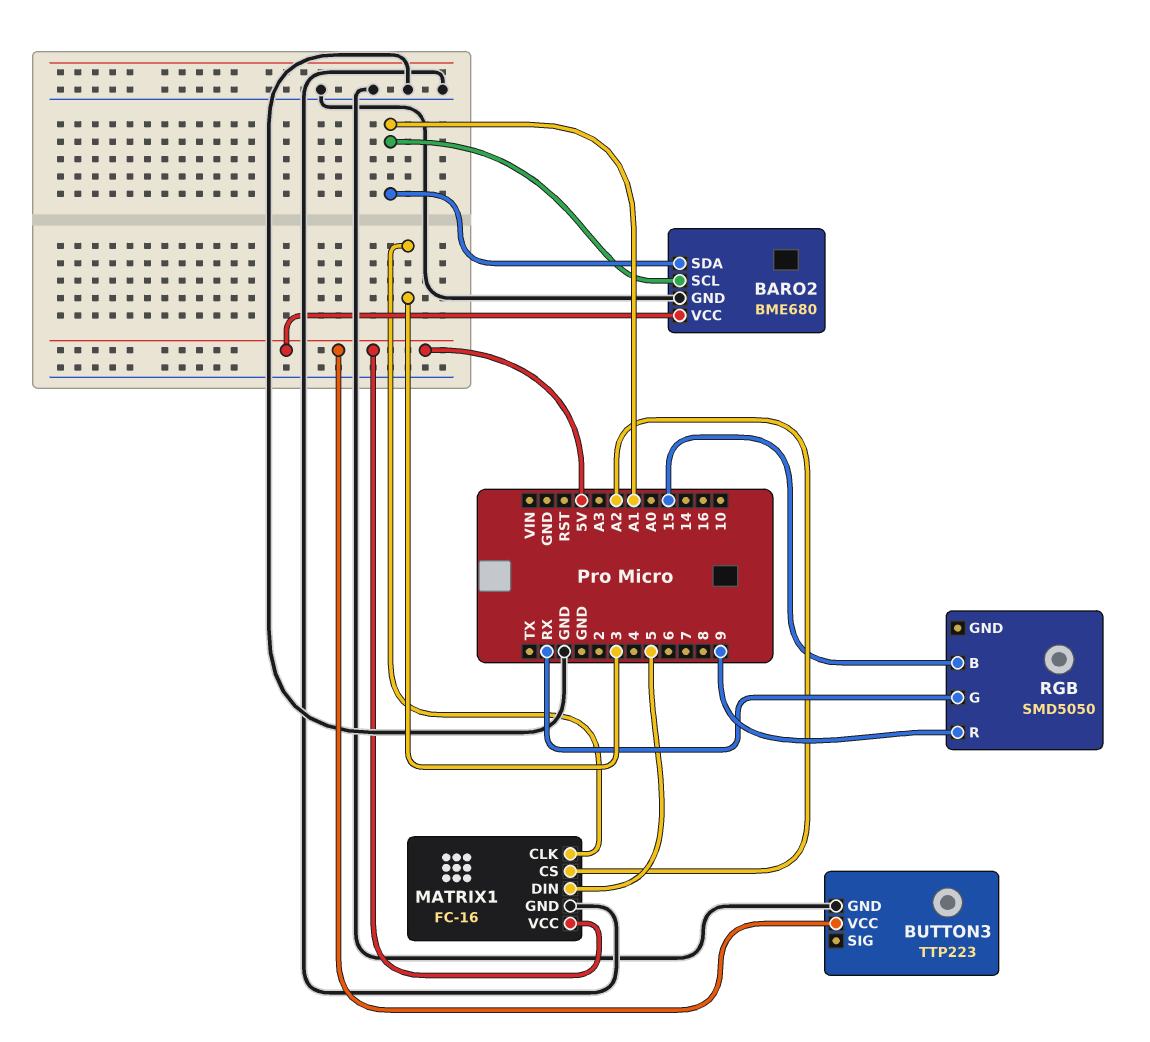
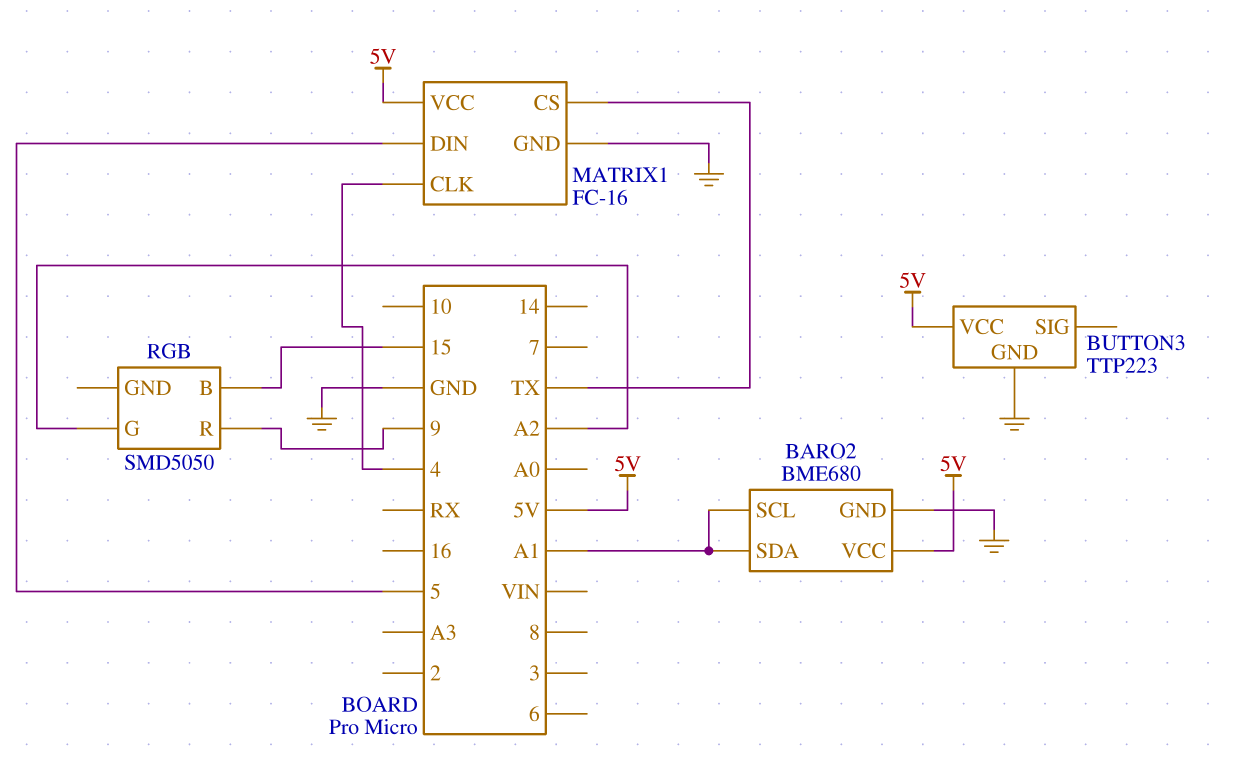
MATRIX1 pin CLK: 3 -> 4
MATRIX1 pin CS: A2 -> TX
RGB pin G: RX -> A2

